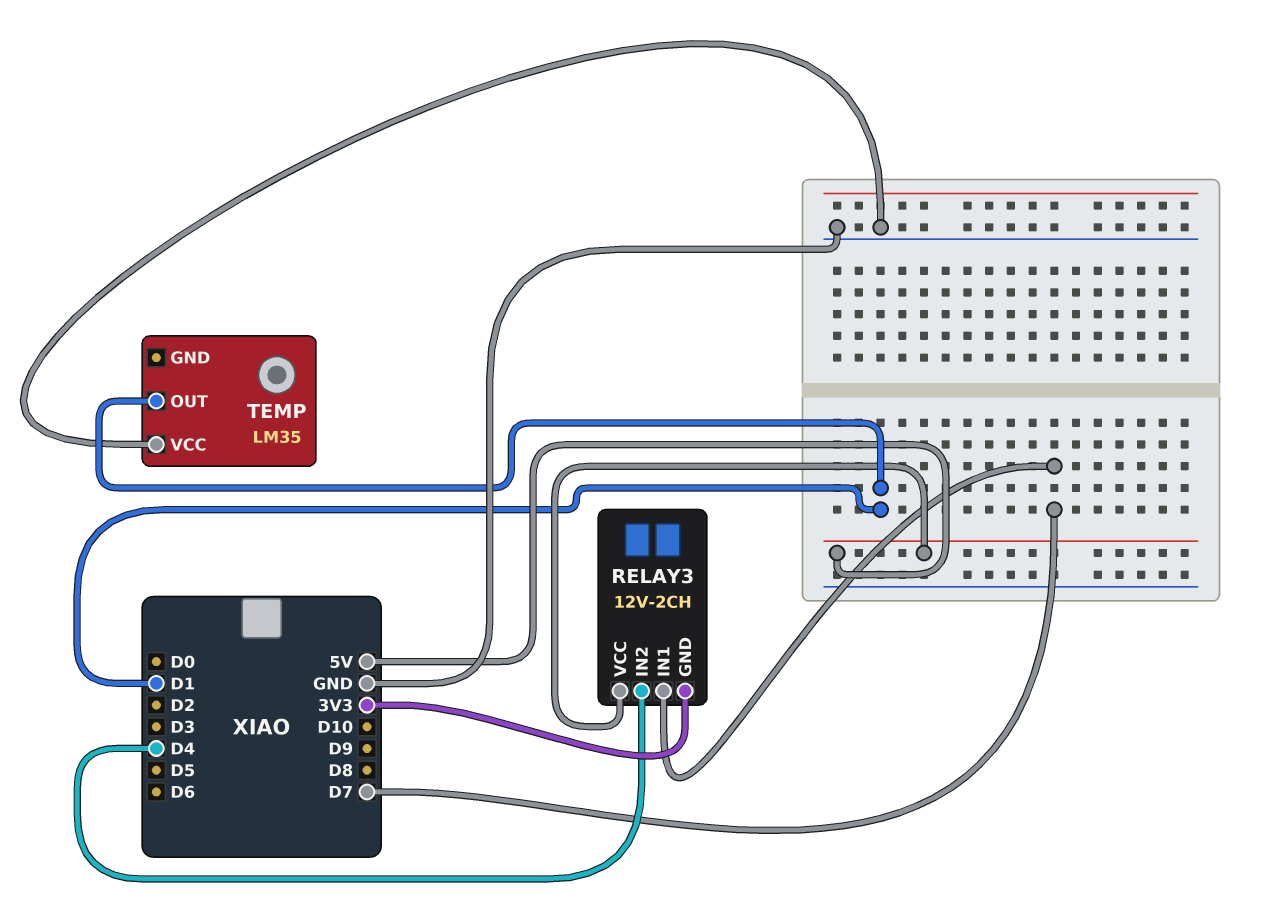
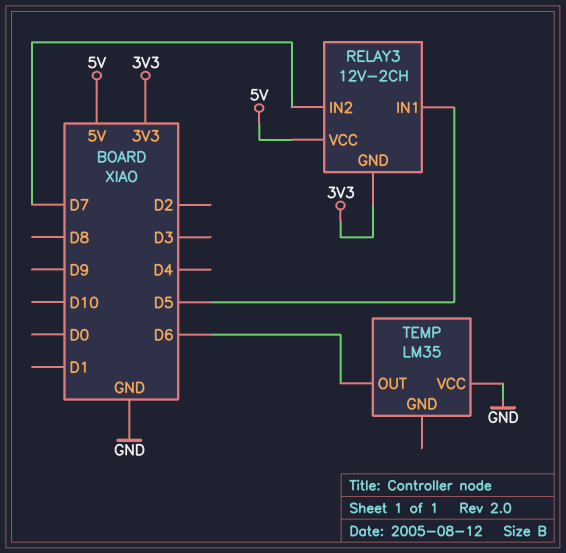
RELAY3 pin IN1: D7 -> D5
RELAY3 pin IN2: D4 -> D7
TEMP pin OUT: D1 -> D6

